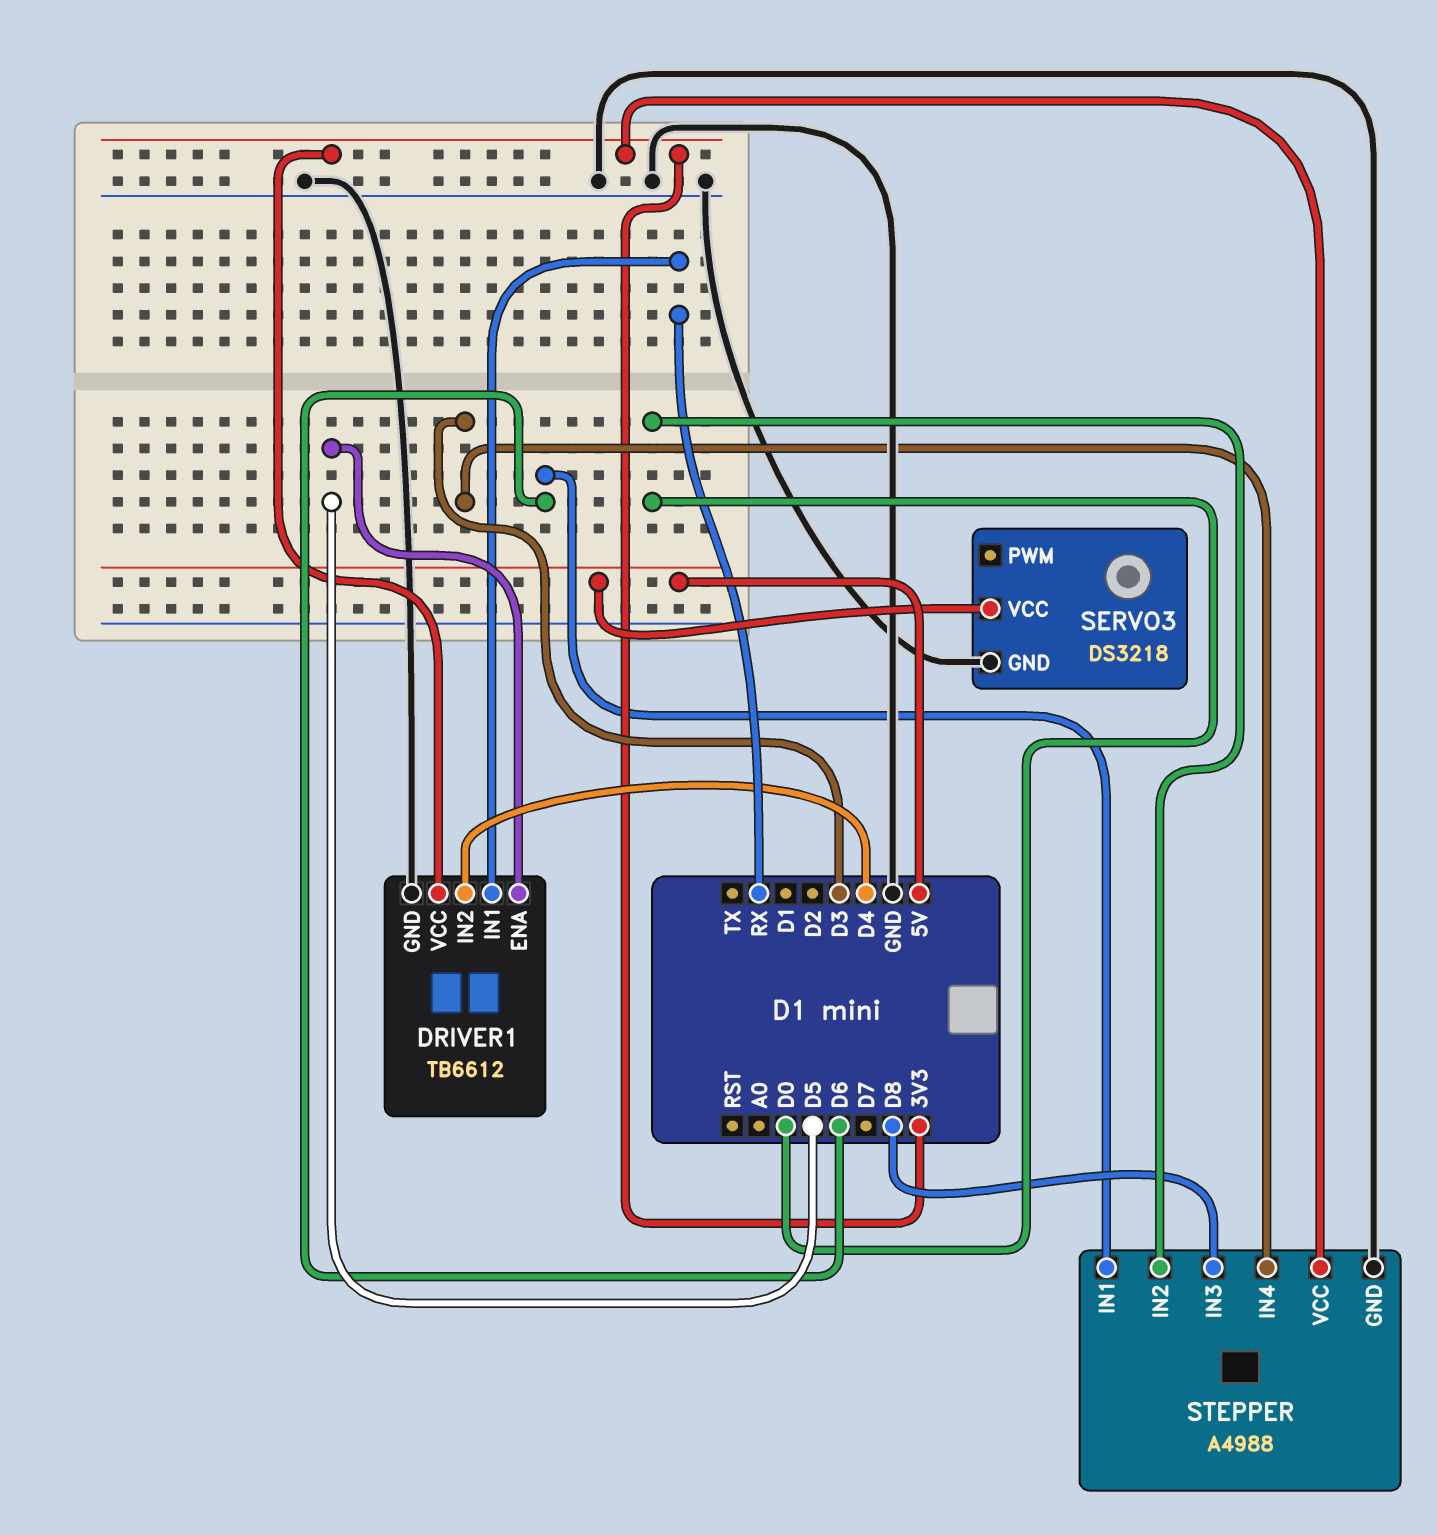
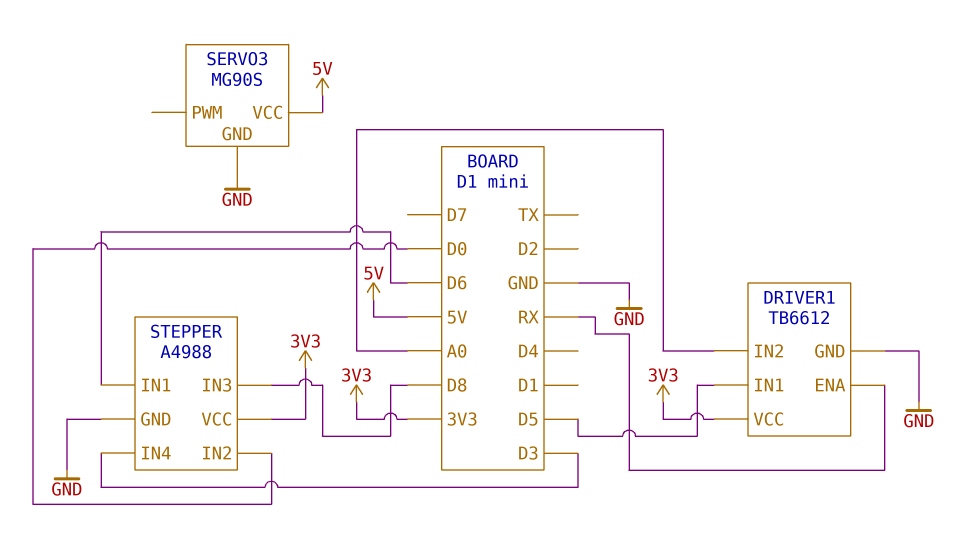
DRIVER1 pin ENA: D5 -> RX
DRIVER1 pin IN1: RX -> D5
DRIVER1 pin IN2: D4 -> A0
SERVO3: DS3218 -> MG90S

